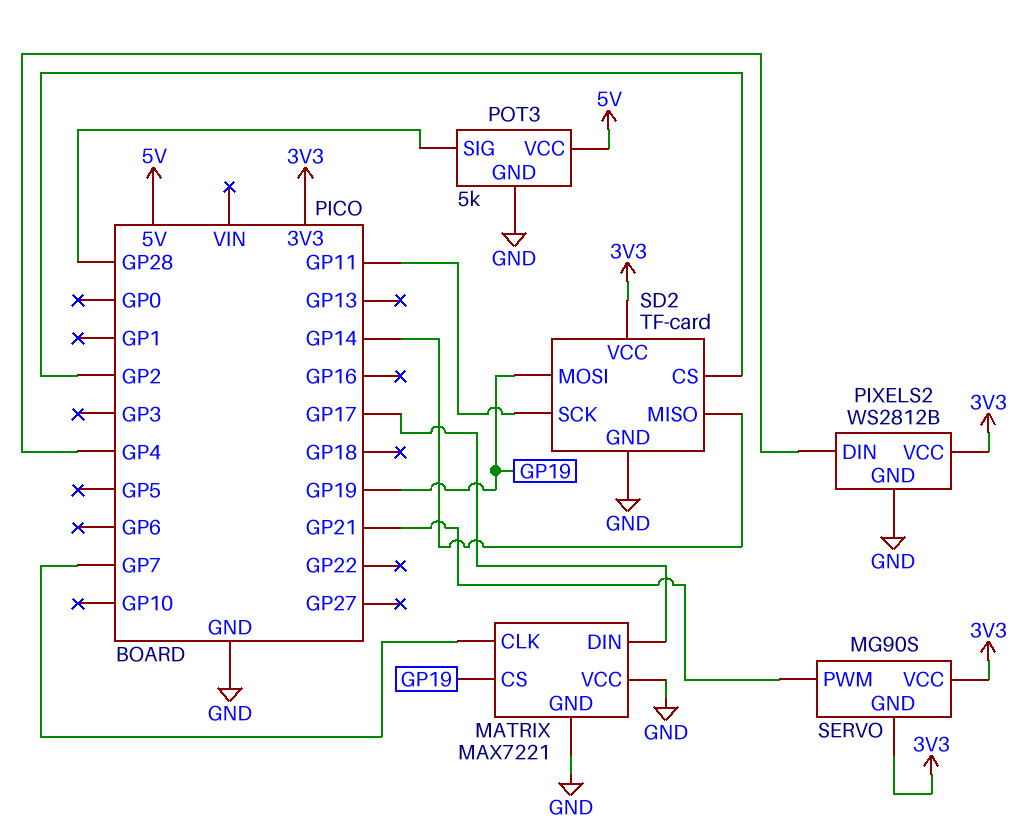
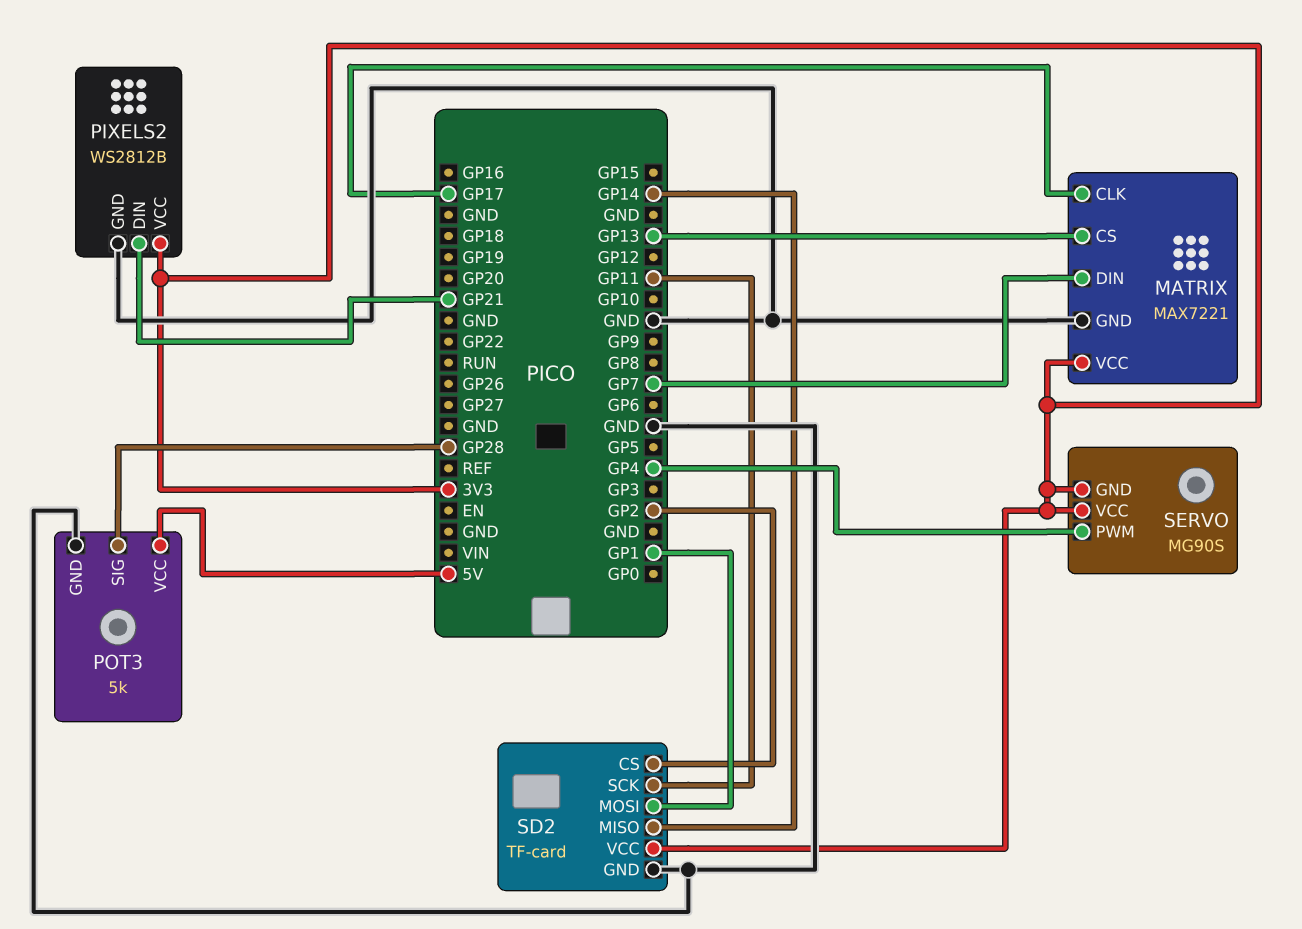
MATRIX pin CLK: GP7 -> GP17
MATRIX pin CS: GP19 -> GP13
MATRIX pin DIN: GP17 -> GP7
MATRIX pin VCC: GND -> 3V3
PIXELS2 pin DIN: GP4 -> GP21
SD2 pin MOSI: GP19 -> GP1
SERVO pin PWM: GP21 -> GP4

